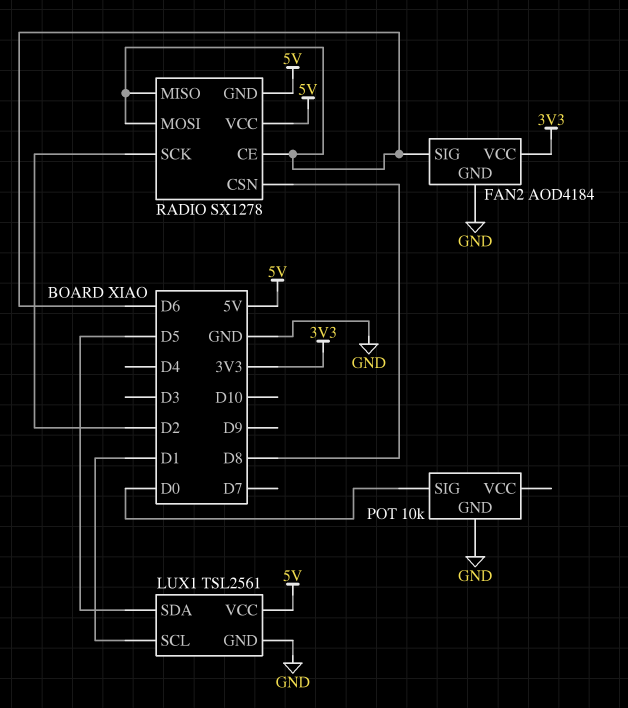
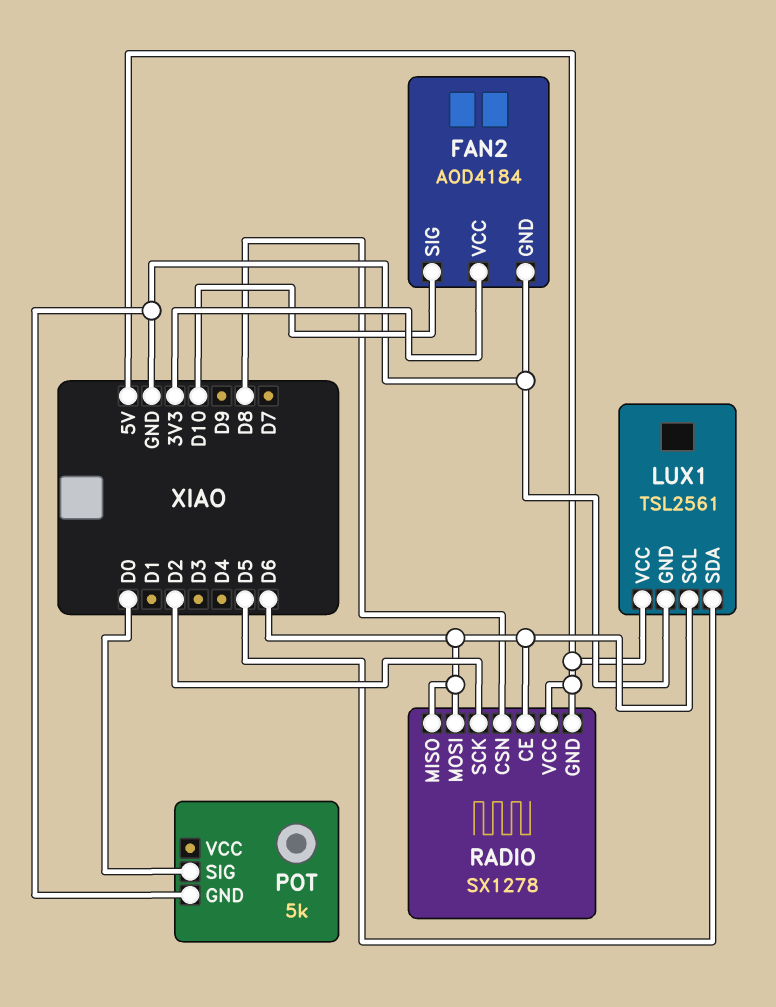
FAN2 pin SIG: D6 -> D10
LUX1 pin SCL: D1 -> D6
POT: 10k -> 5k

